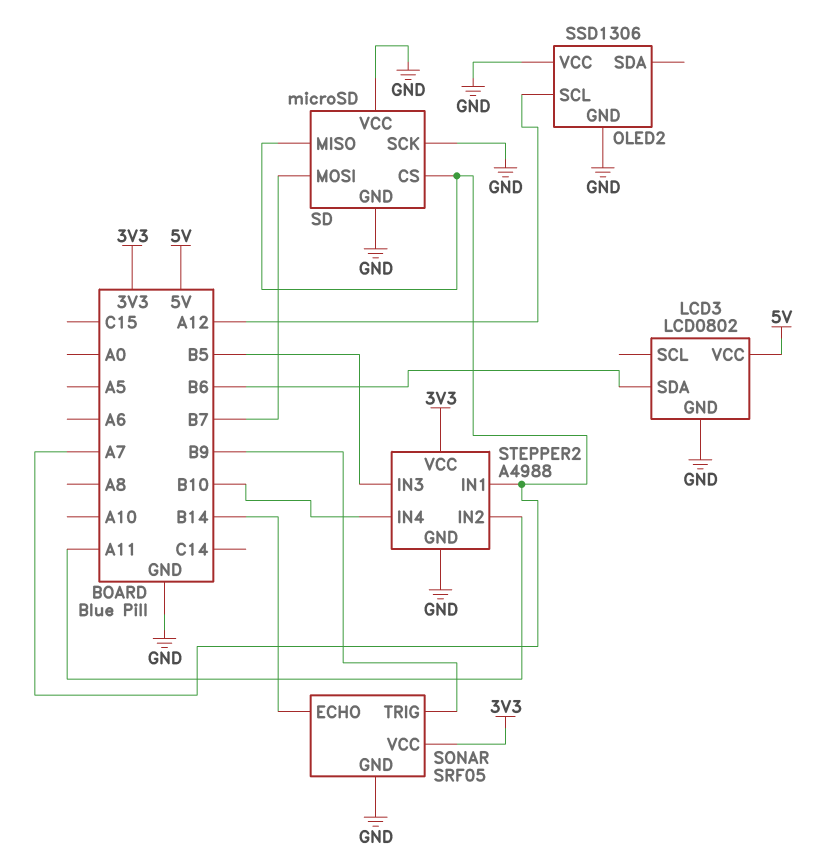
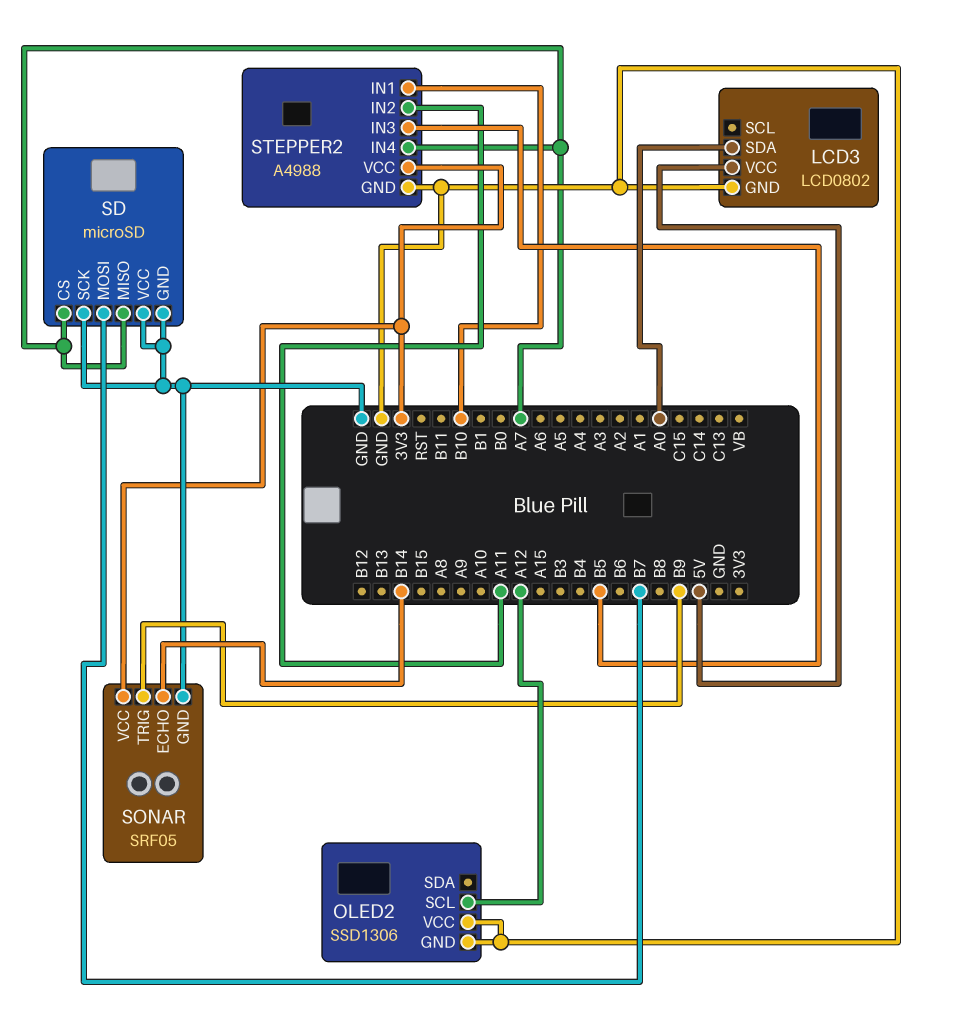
LCD3 pin SDA: B6 -> A0
STEPPER2 pin IN1: A7 -> B10
STEPPER2 pin IN4: B10 -> A7

